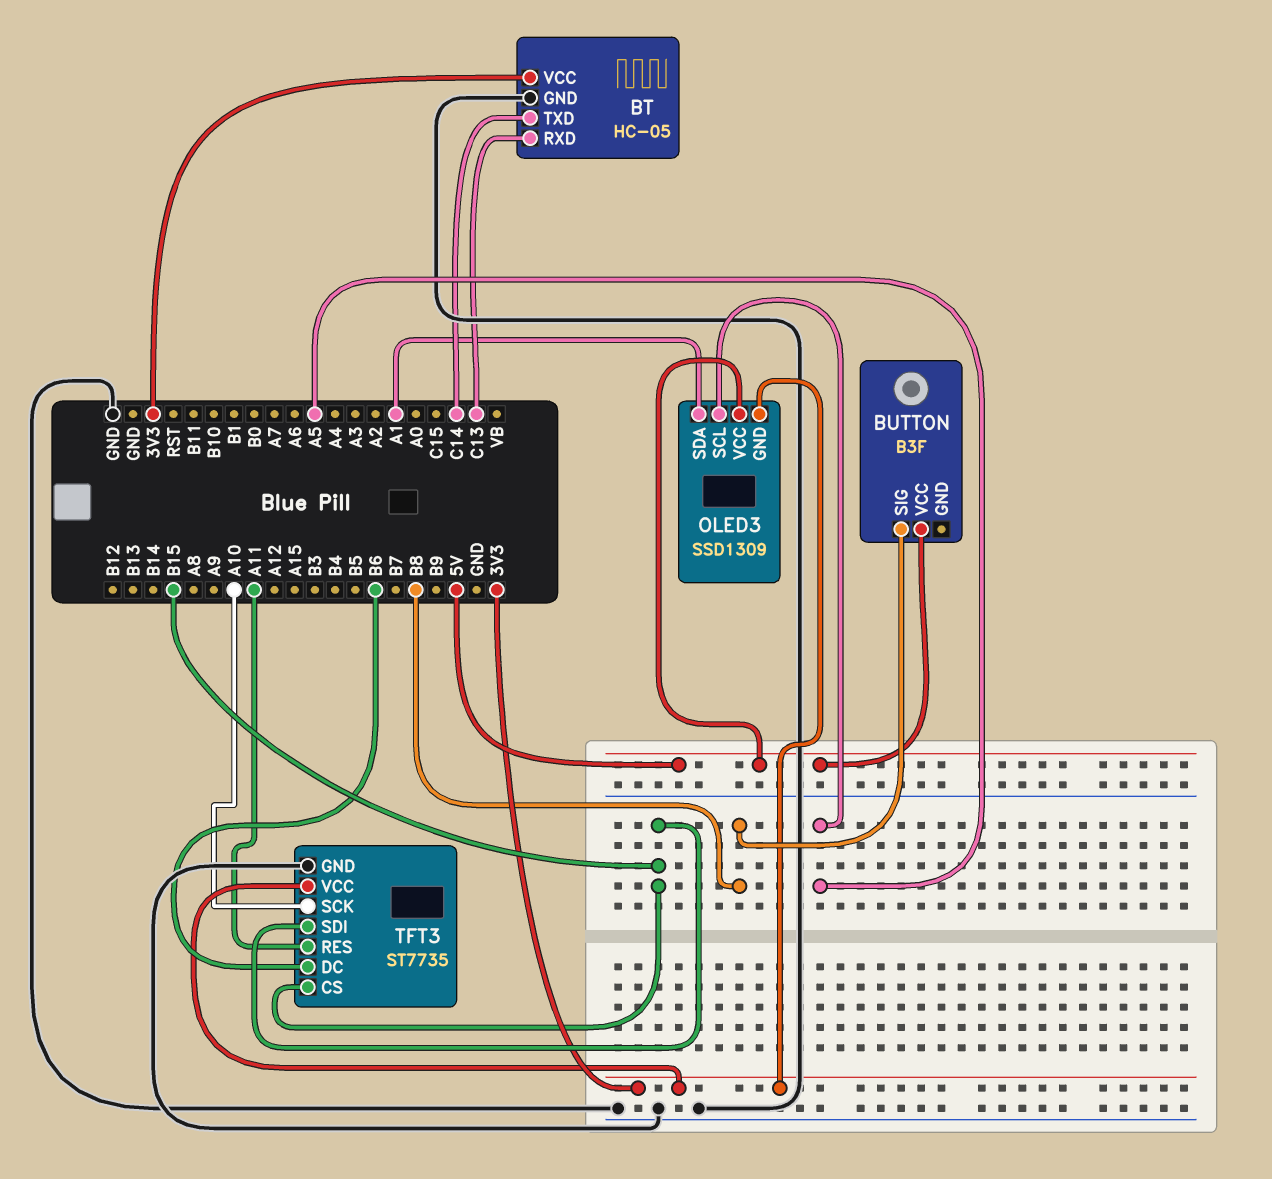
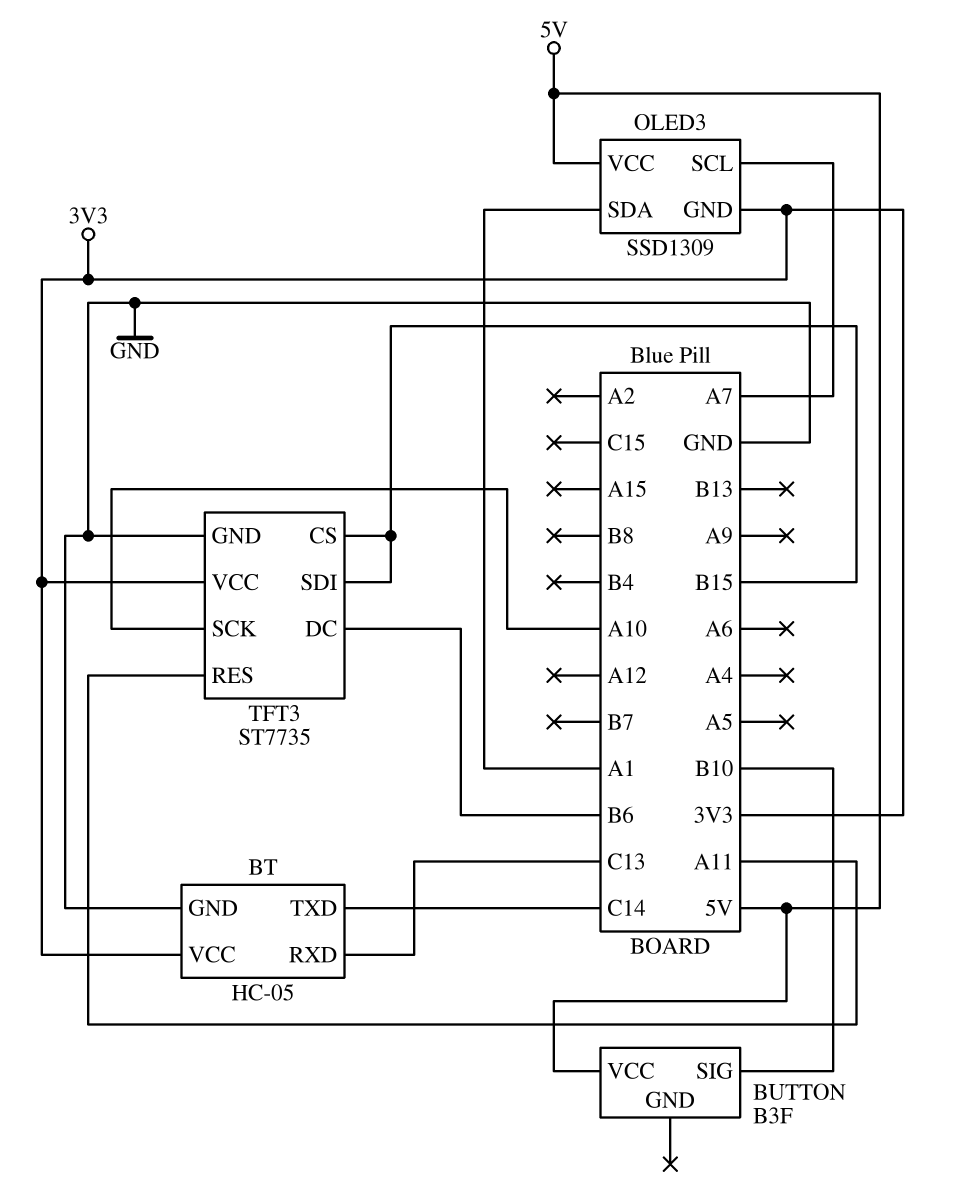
BUTTON pin SIG: B8 -> B10
OLED3 pin SCL: A5 -> A7

